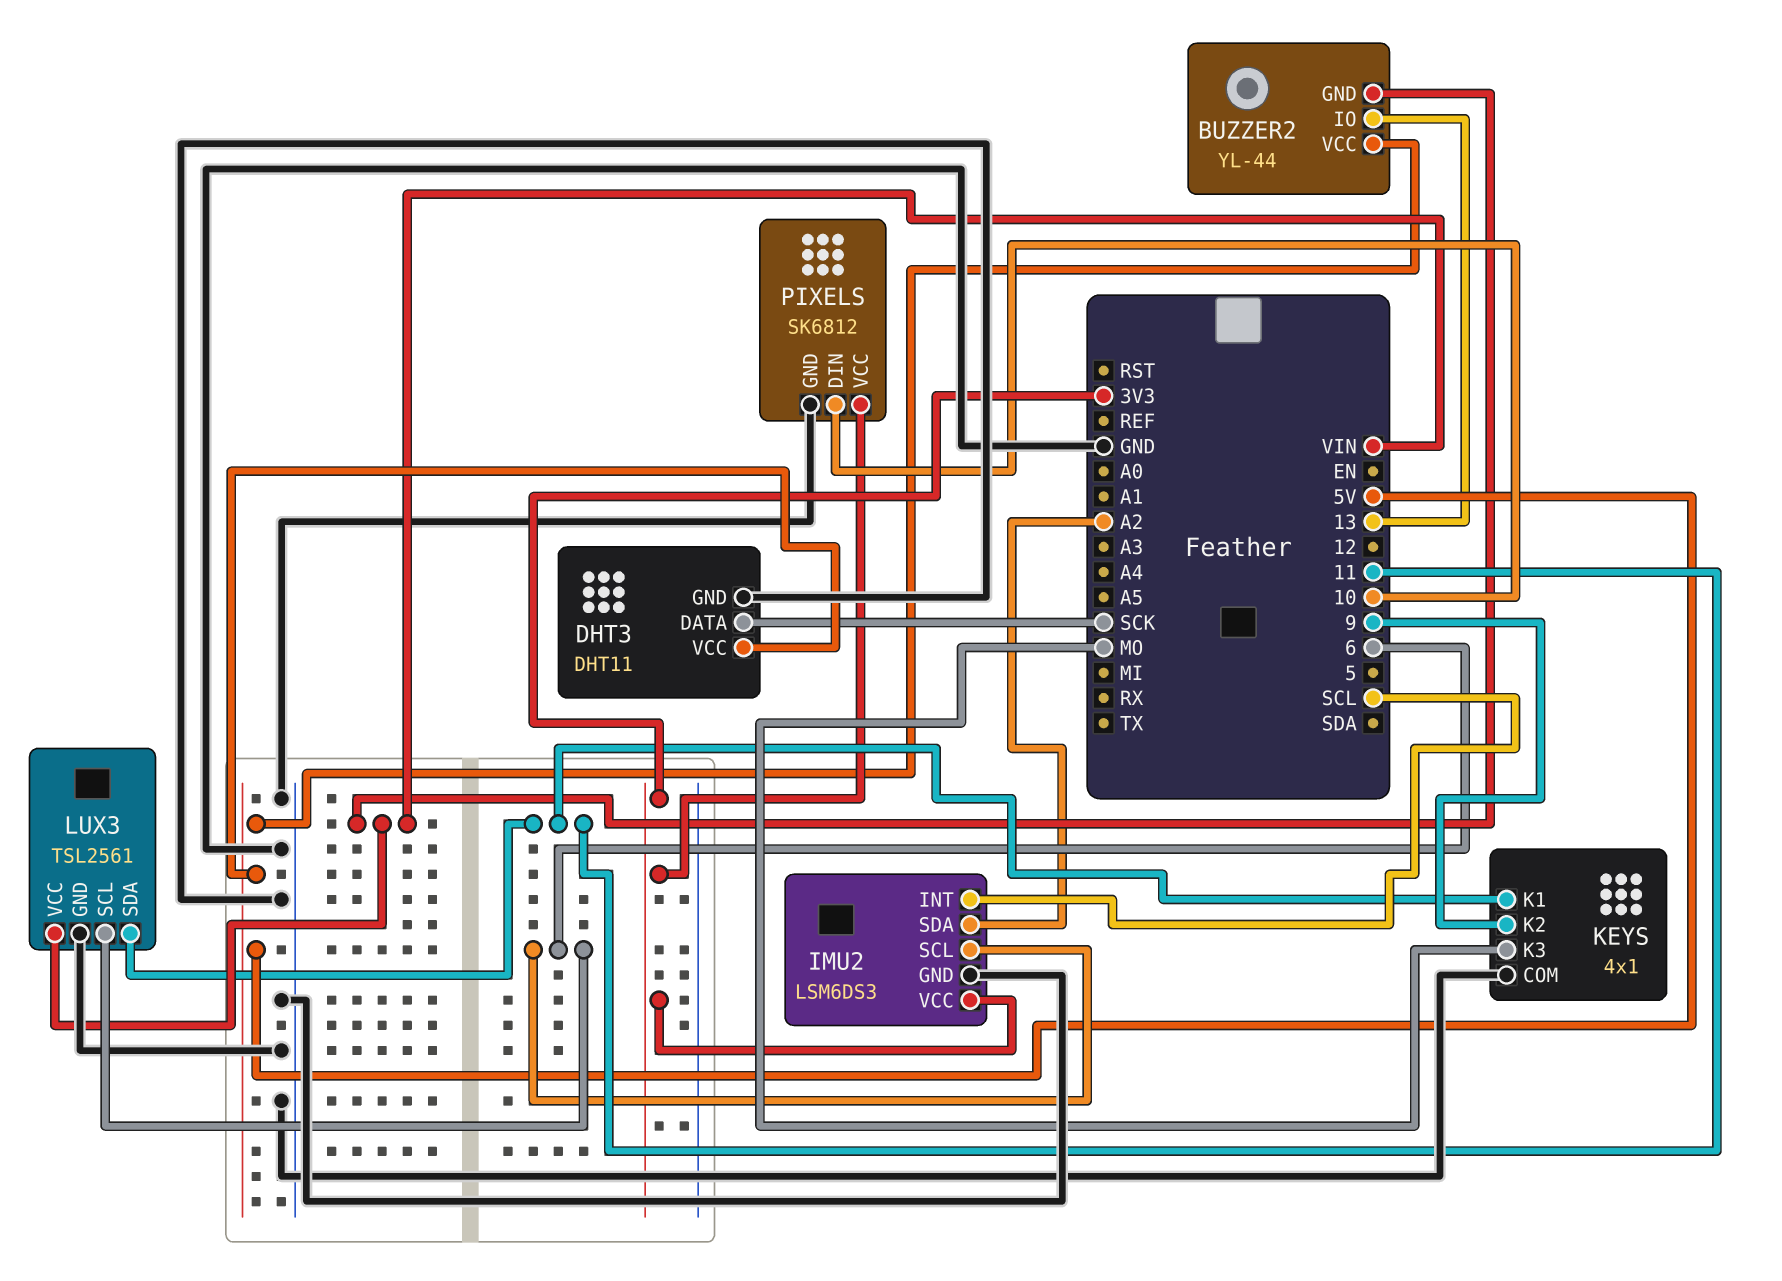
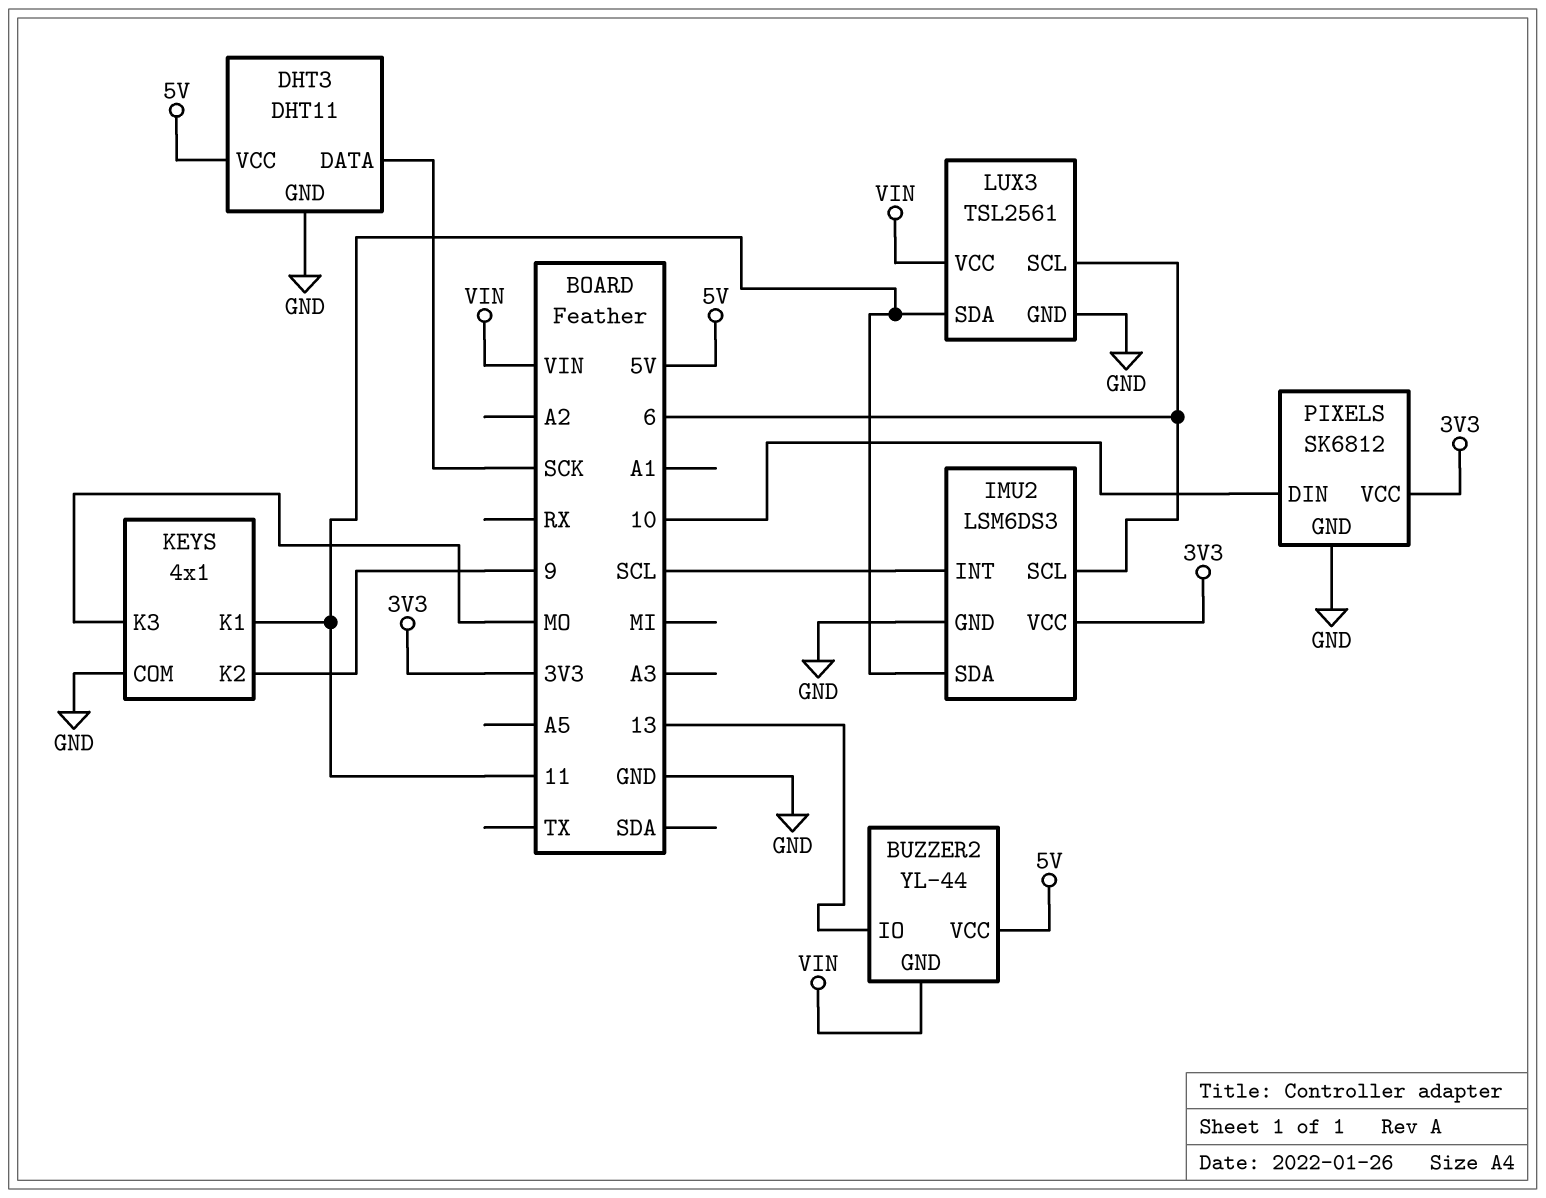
IMU2 pin SDA: A2 -> 11

